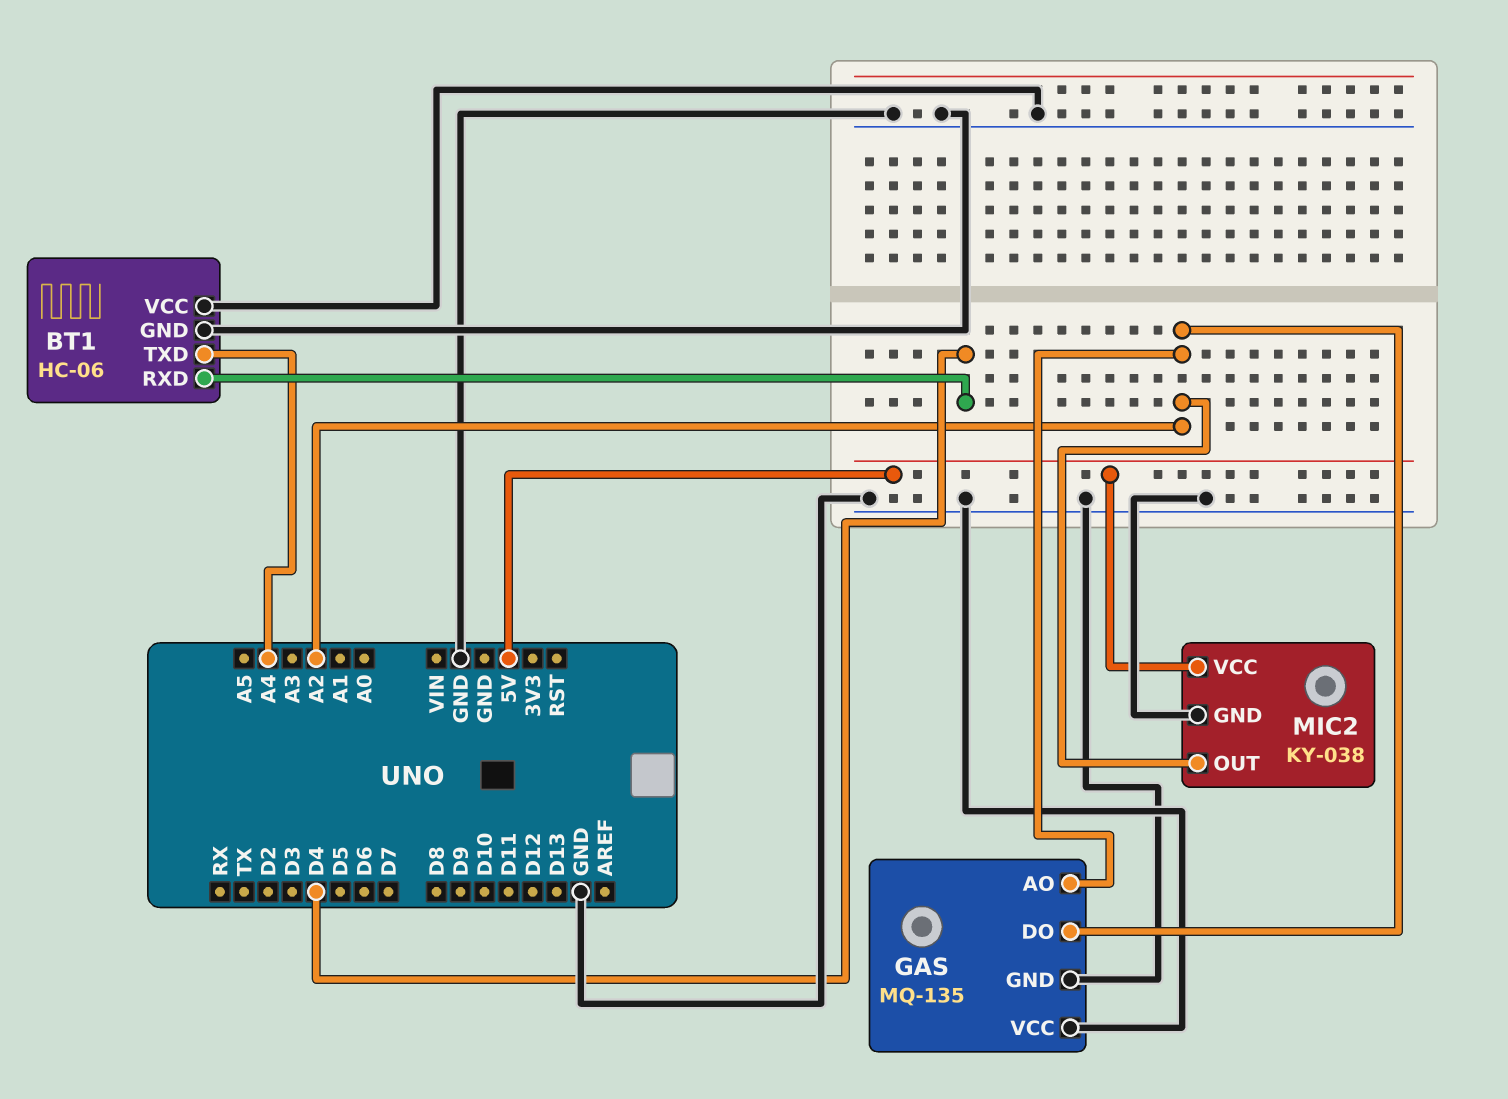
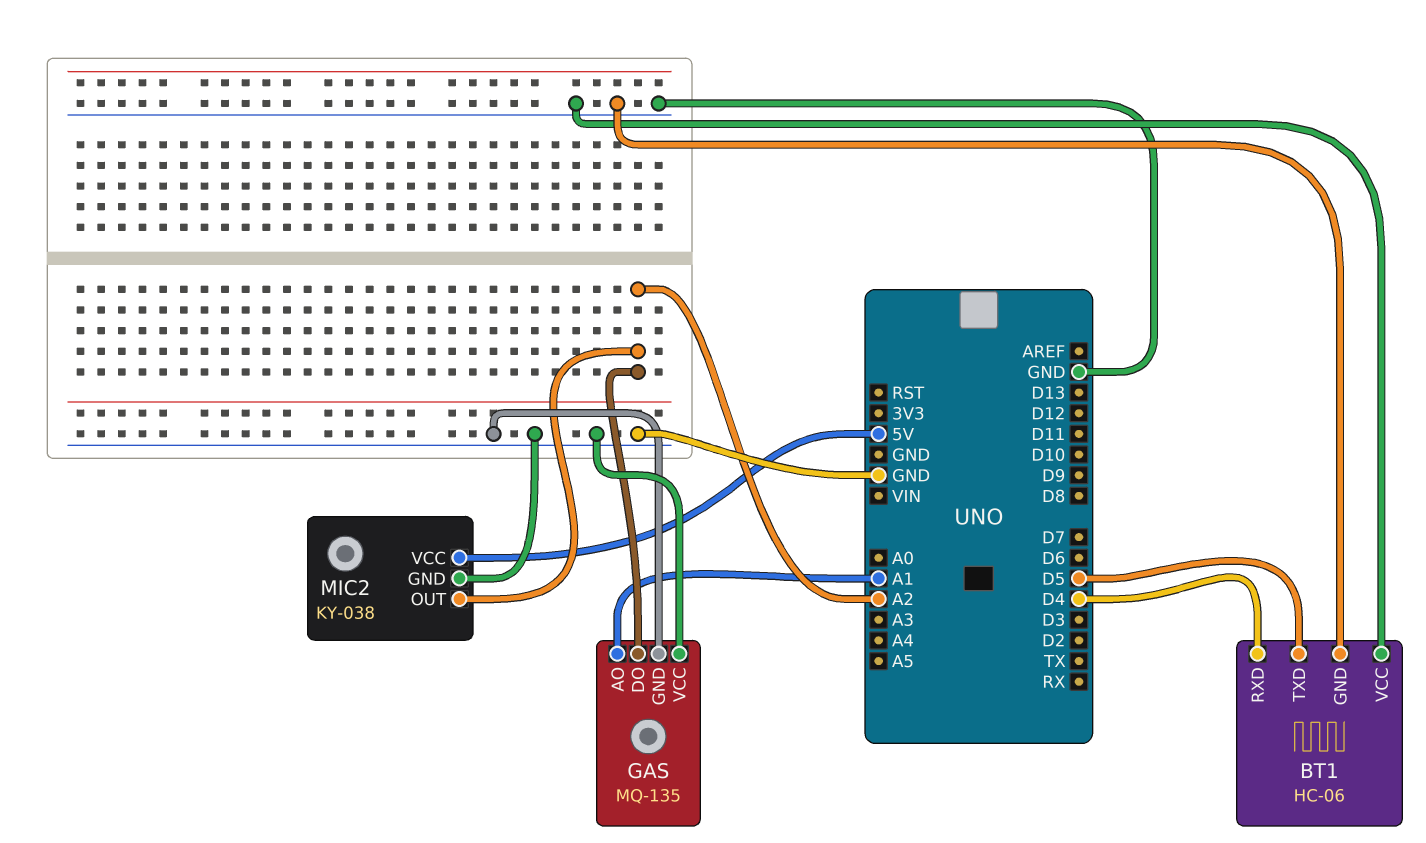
BT1 pin TXD: A4 -> D5
GAS pin AO: A2 -> A1

